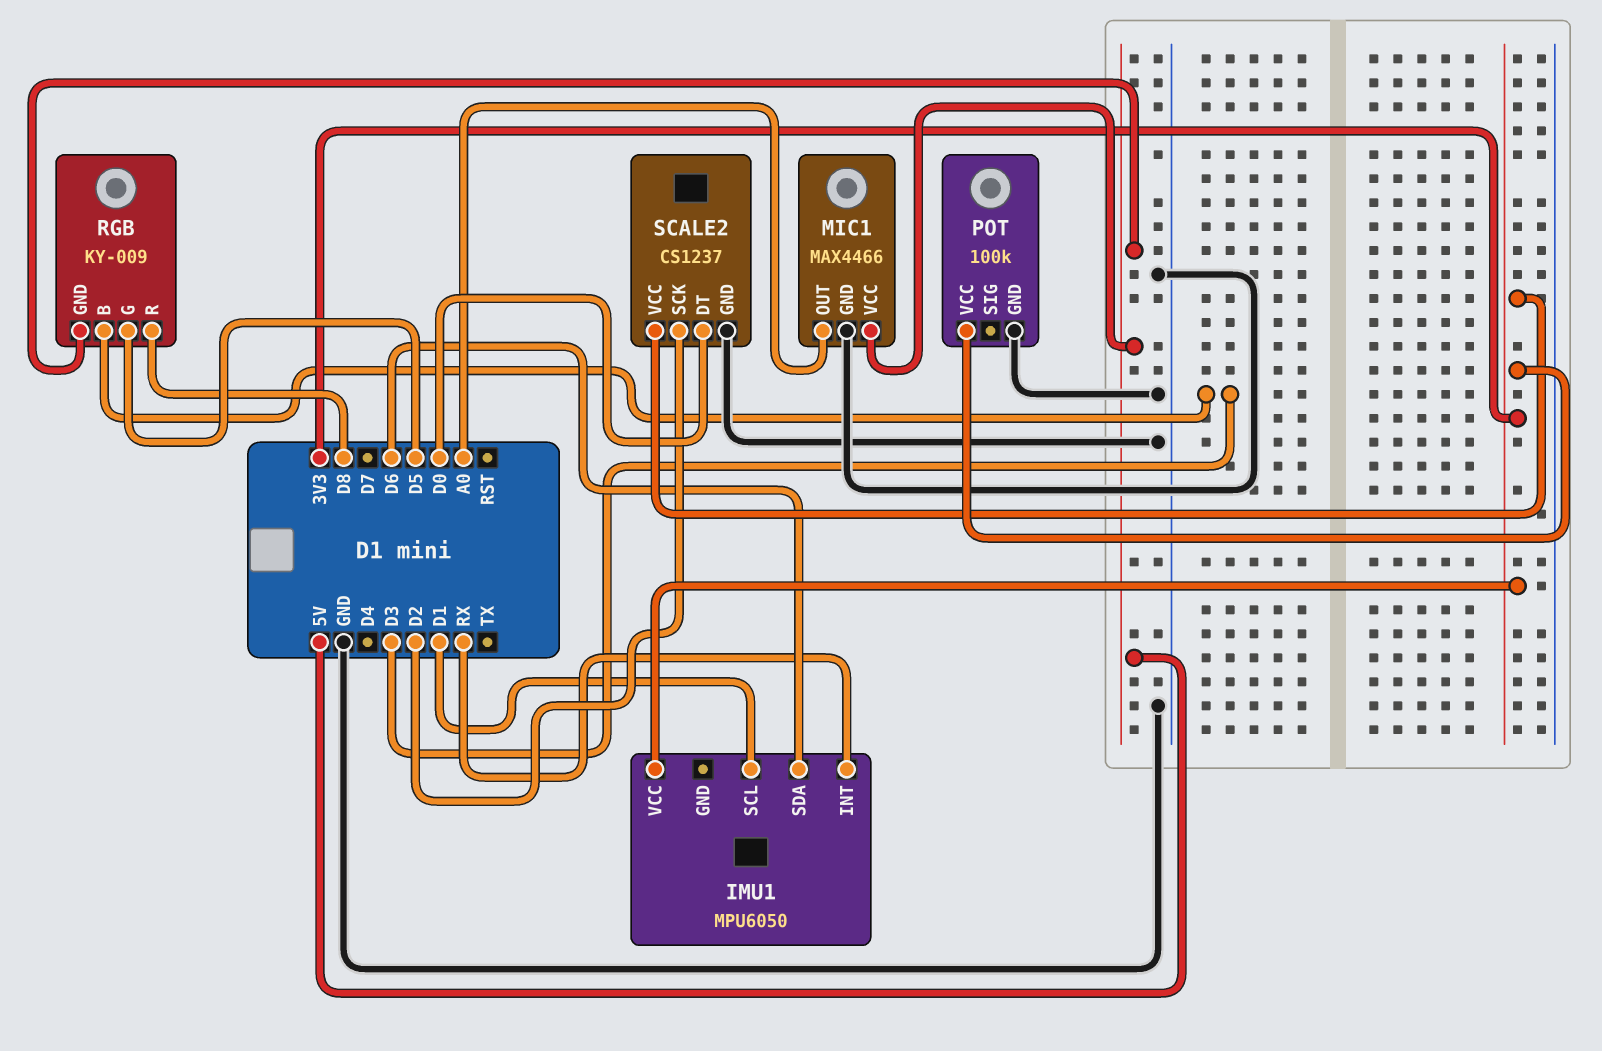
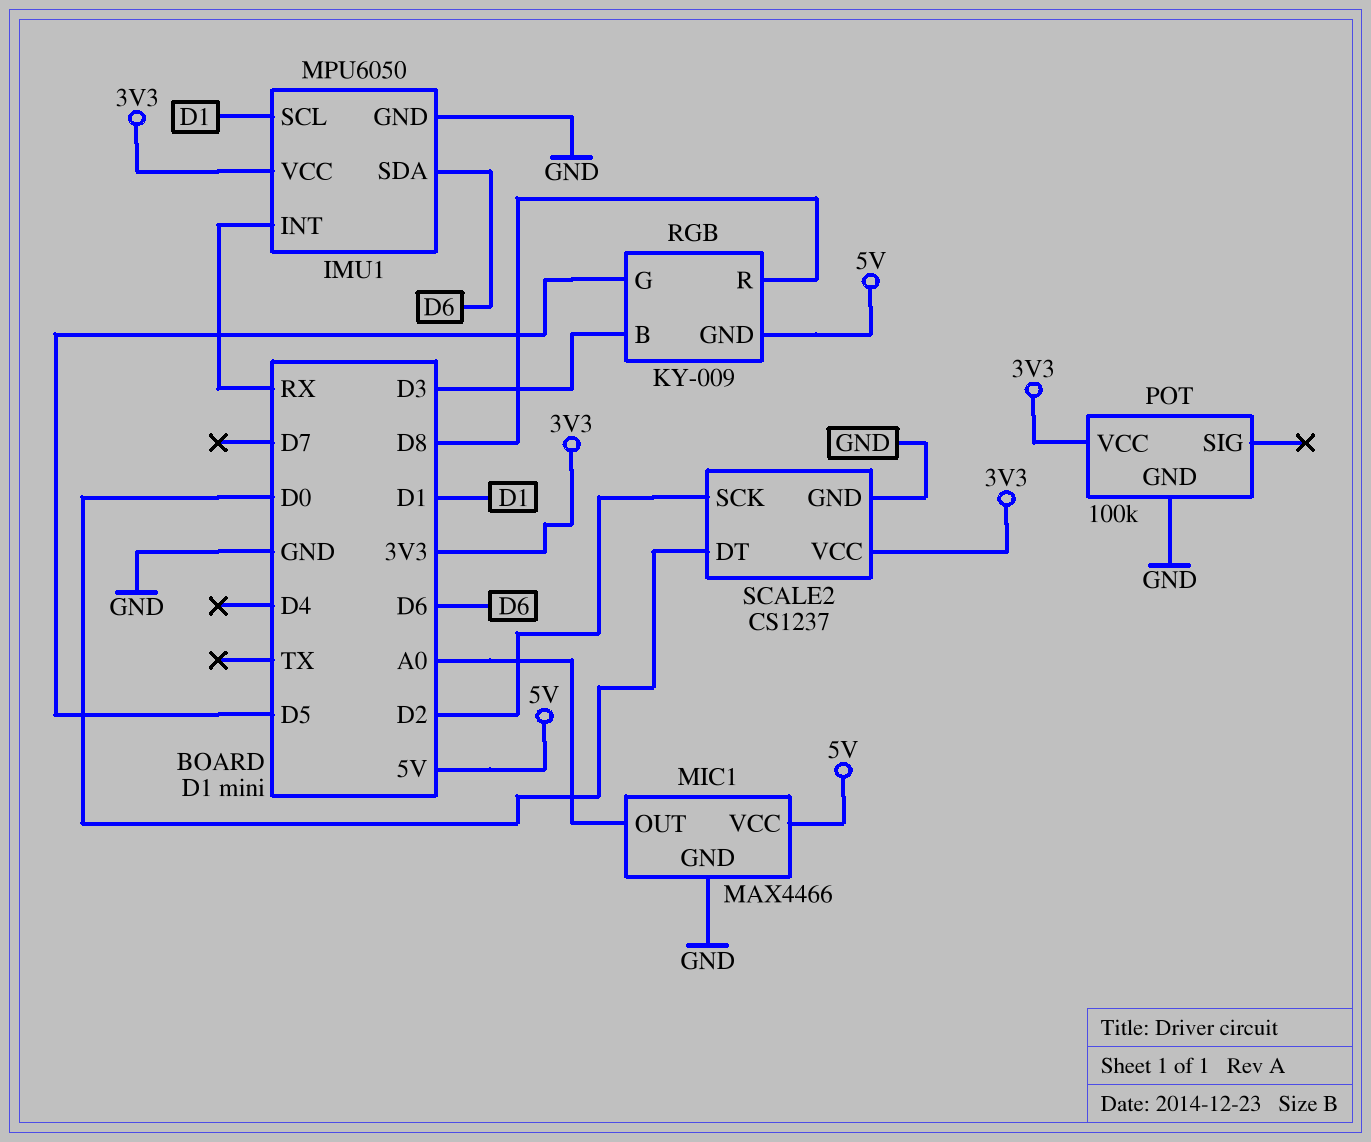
IMU1 pin GND: none -> GND

